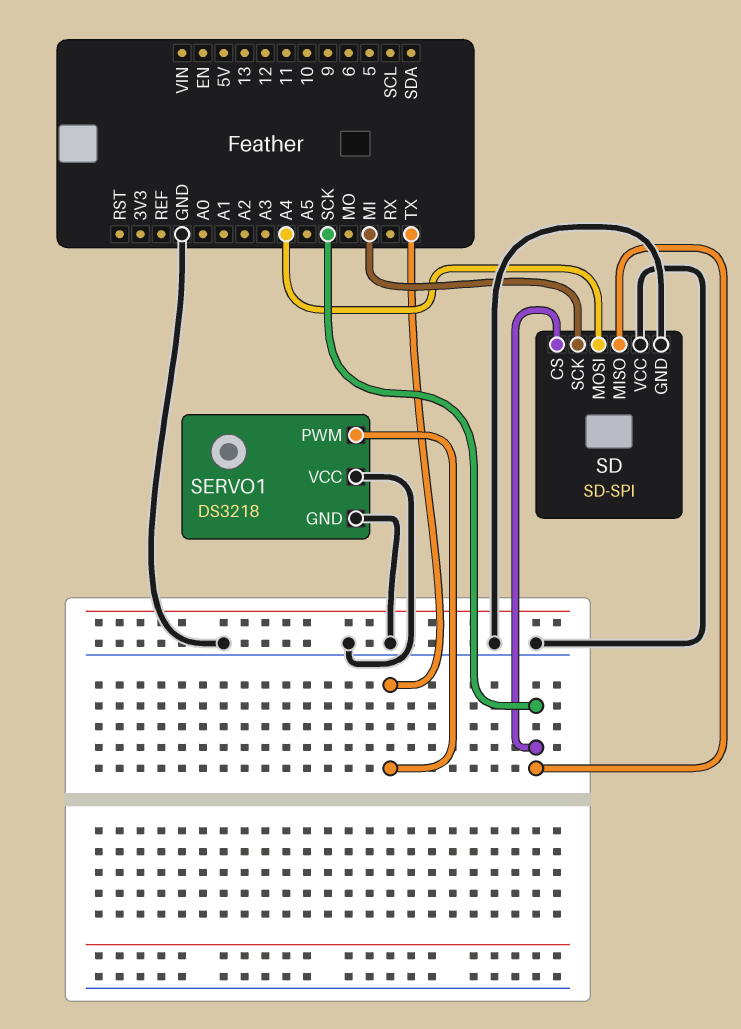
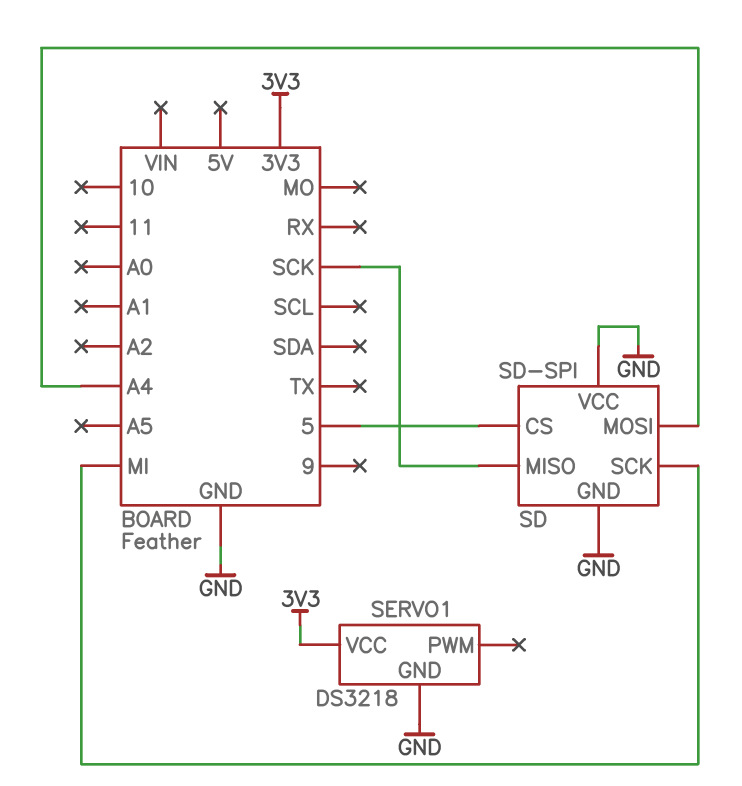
SD pin CS: SCK -> 5
SERVO1 pin PWM: TX -> none
SERVO1 pin VCC: GND -> 3V3

